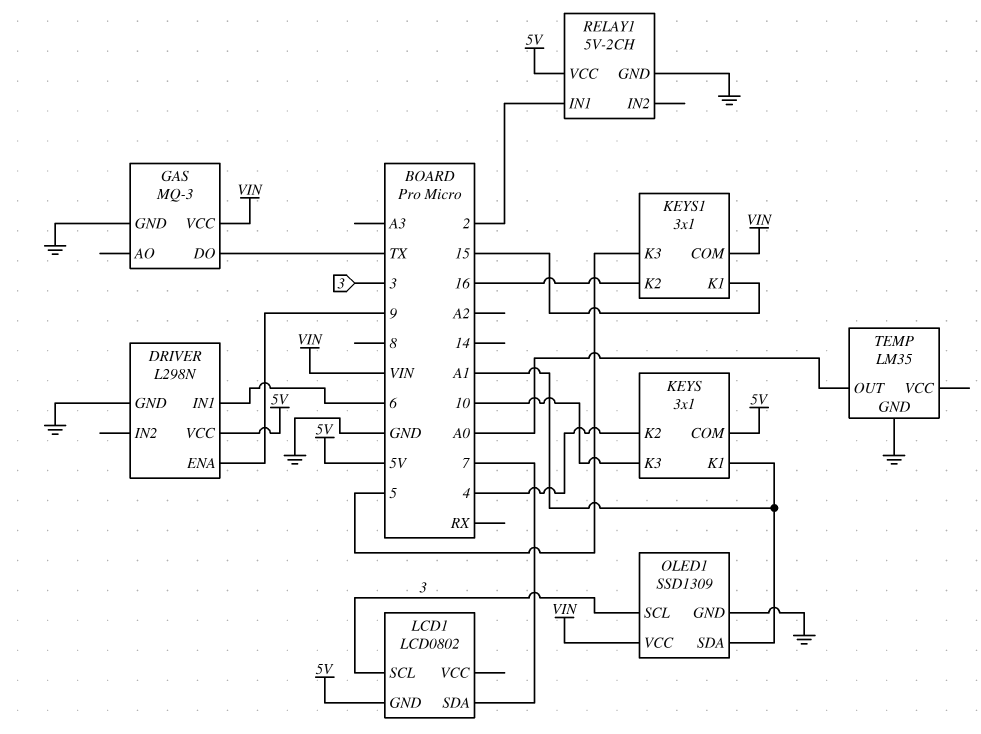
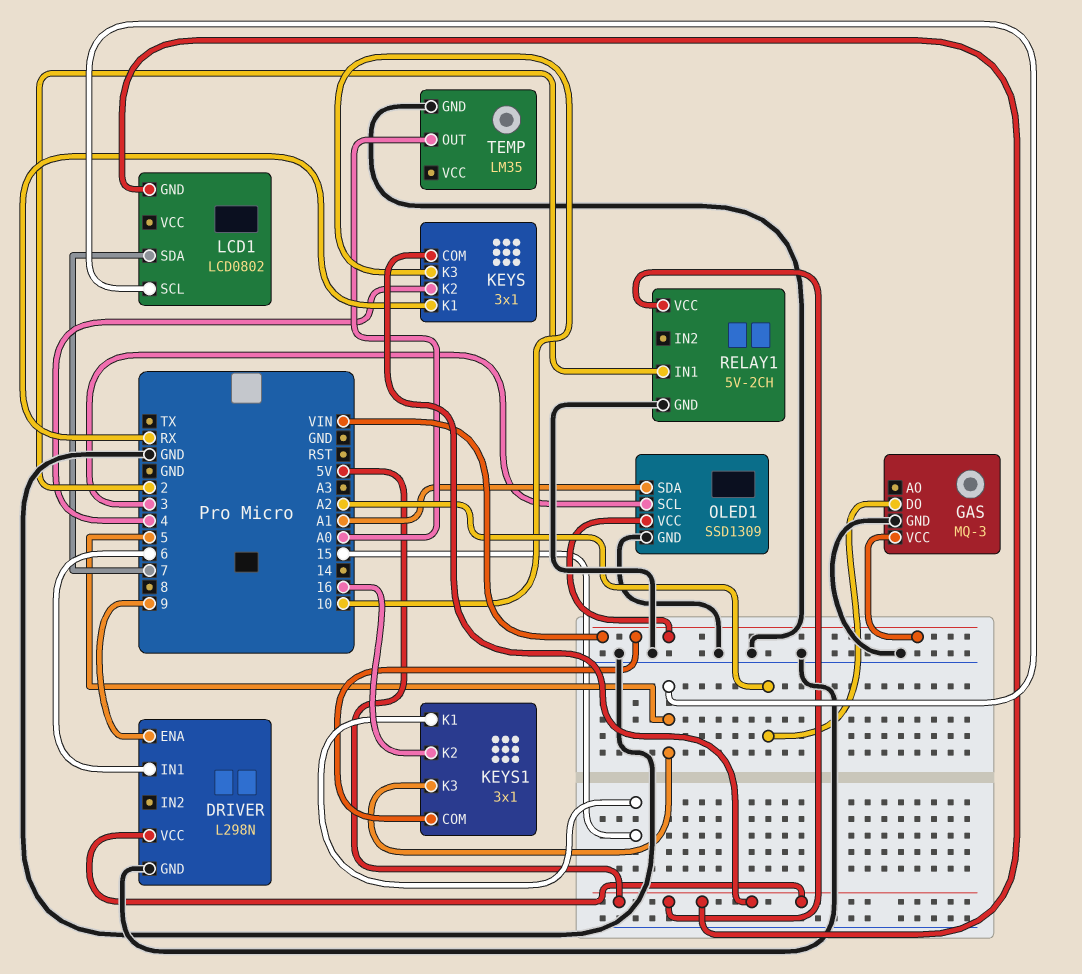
GAS pin DO: TX -> A2
KEYS pin K1: A1 -> RX
LCD1 pin SCL: 3 -> 5

